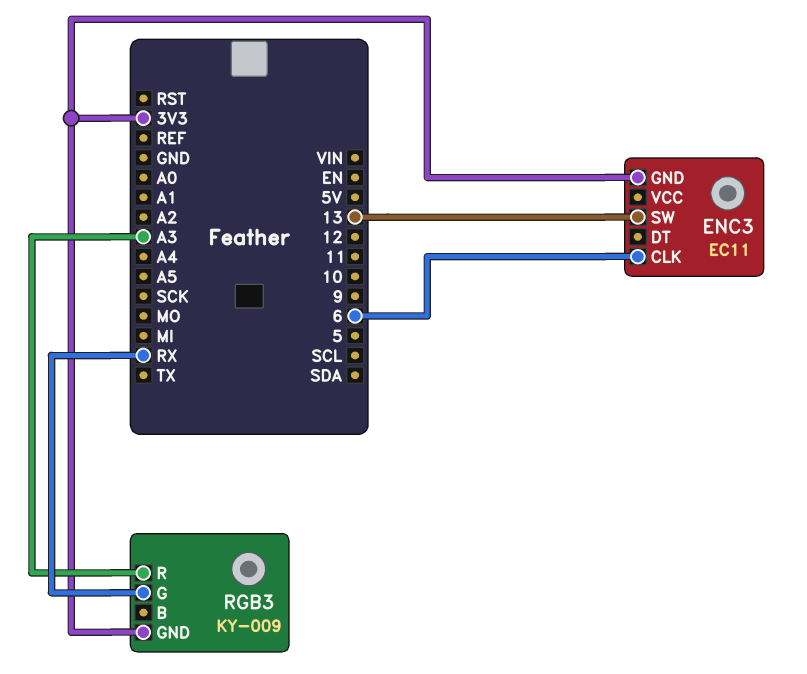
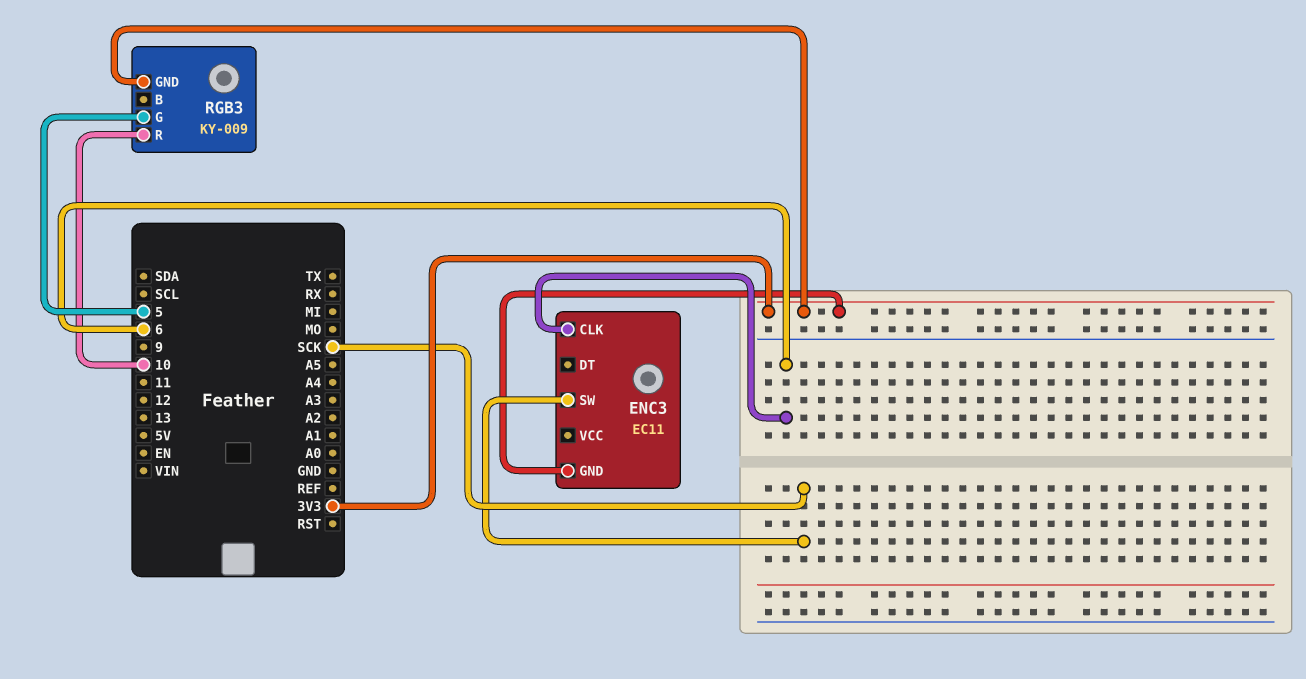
ENC3 pin SW: 13 -> SCK
RGB3 pin G: RX -> 5
RGB3 pin R: A3 -> 10

